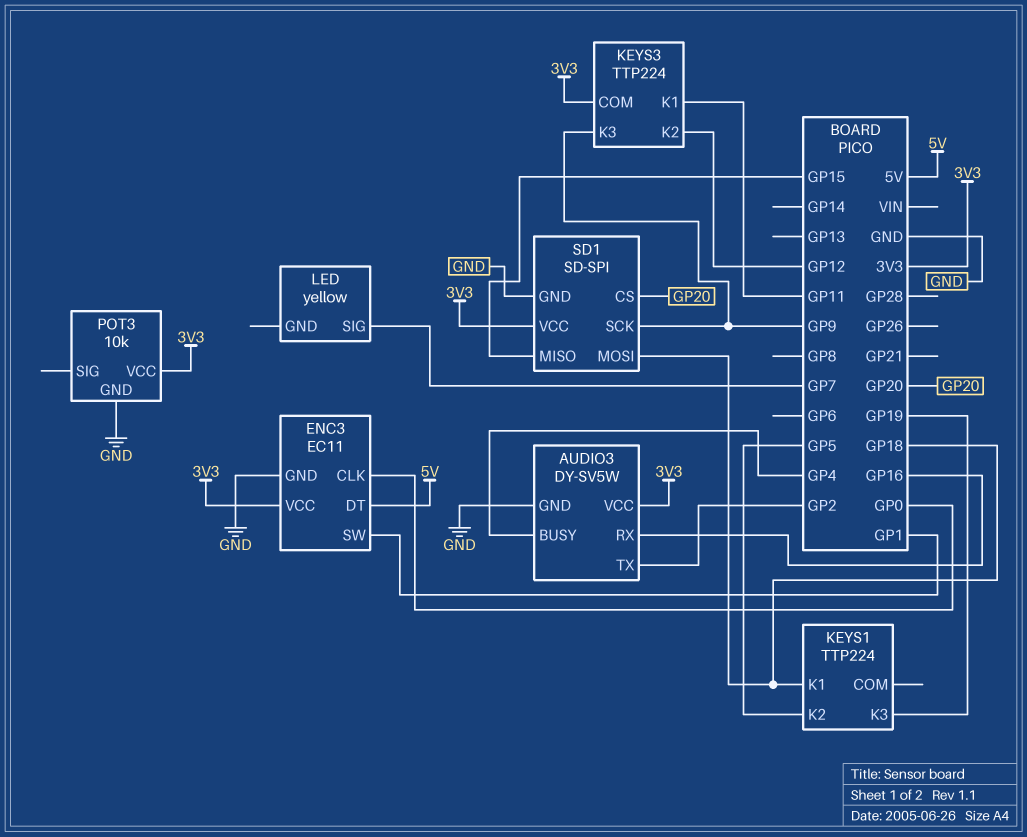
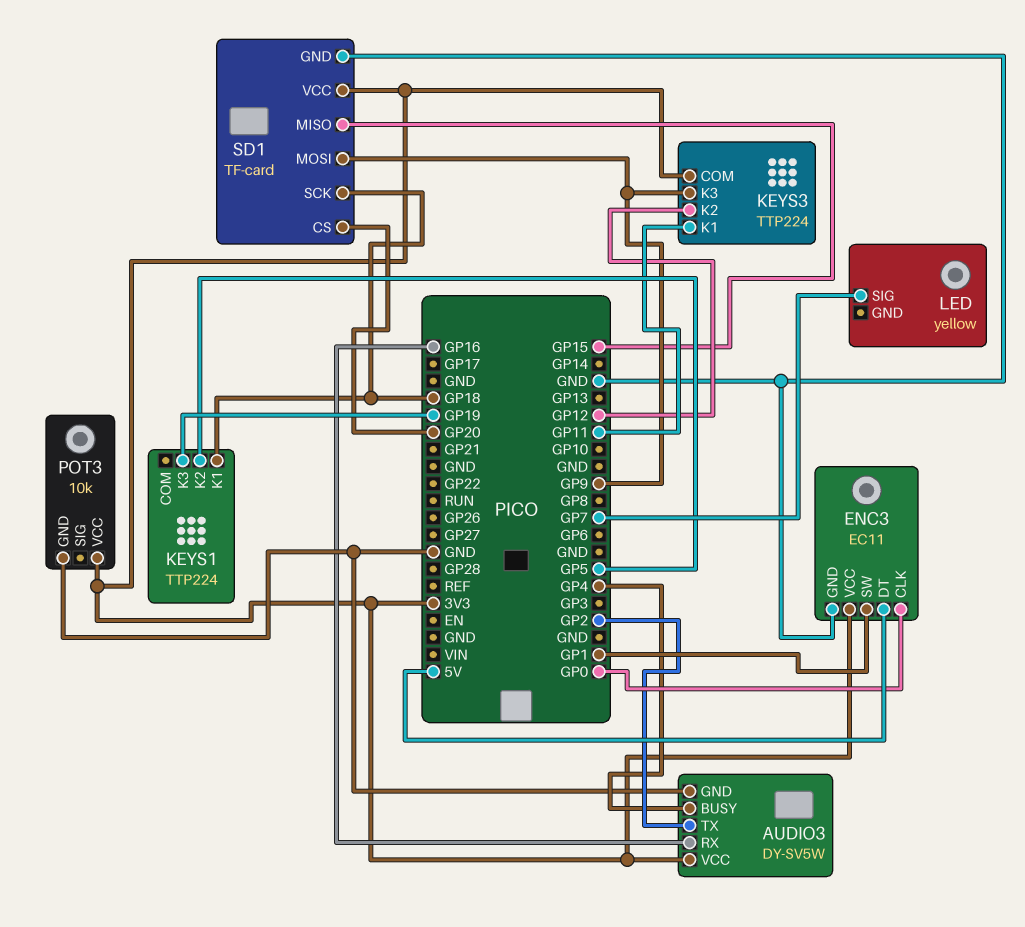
SD1: SD-SPI -> TF-card
SD1 pin MOSI: GP18 -> GP9
SD1 pin SCK: GP9 -> GP18

